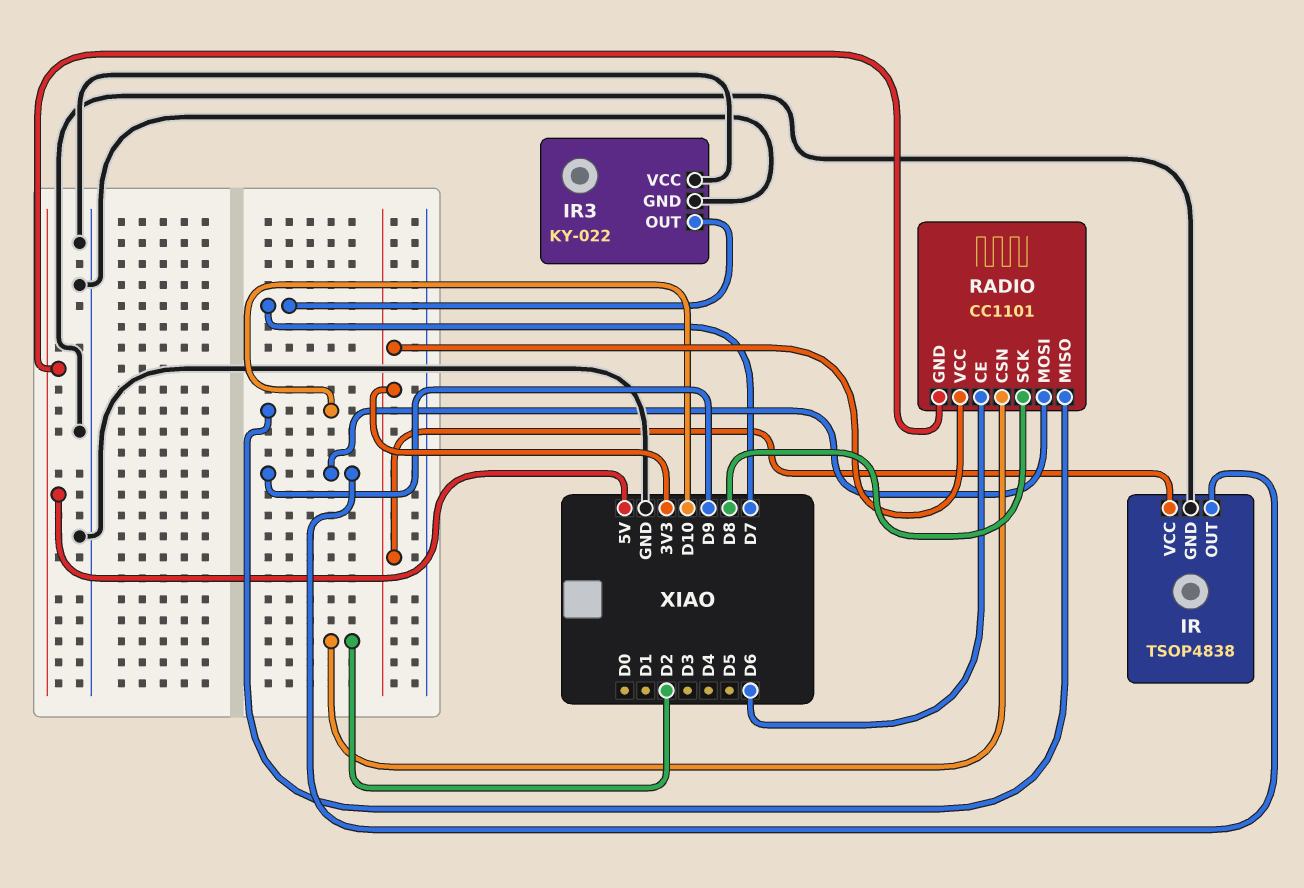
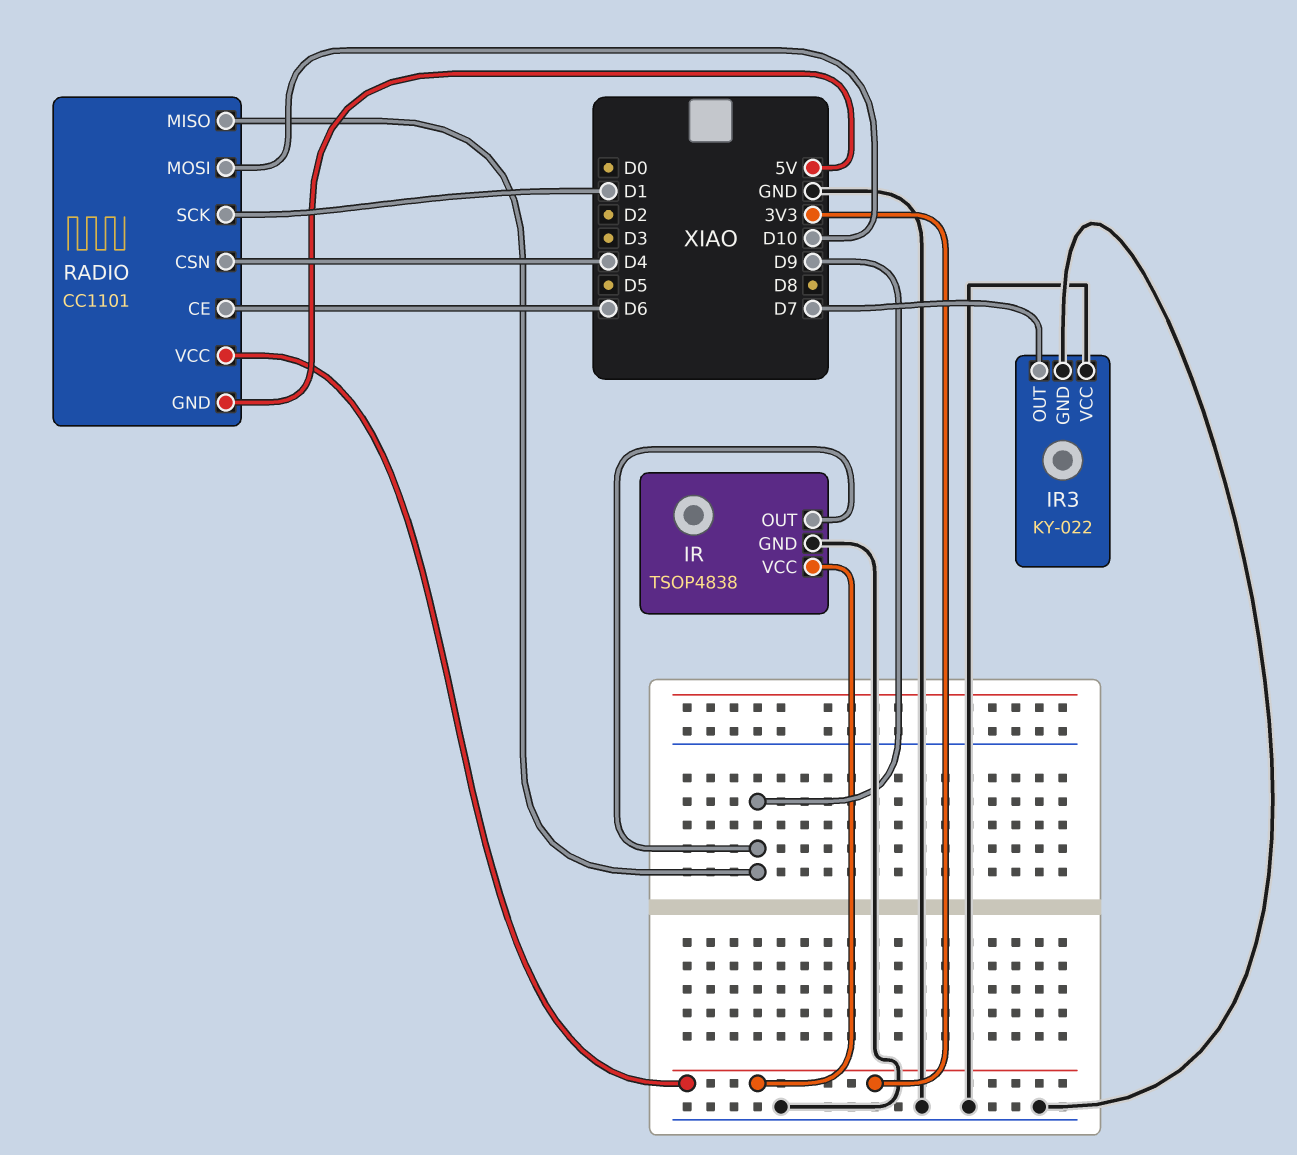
RADIO pin CSN: D2 -> D4
RADIO pin MISO: D10 -> D9
RADIO pin MOSI: D9 -> D10
RADIO pin SCK: D8 -> D1

